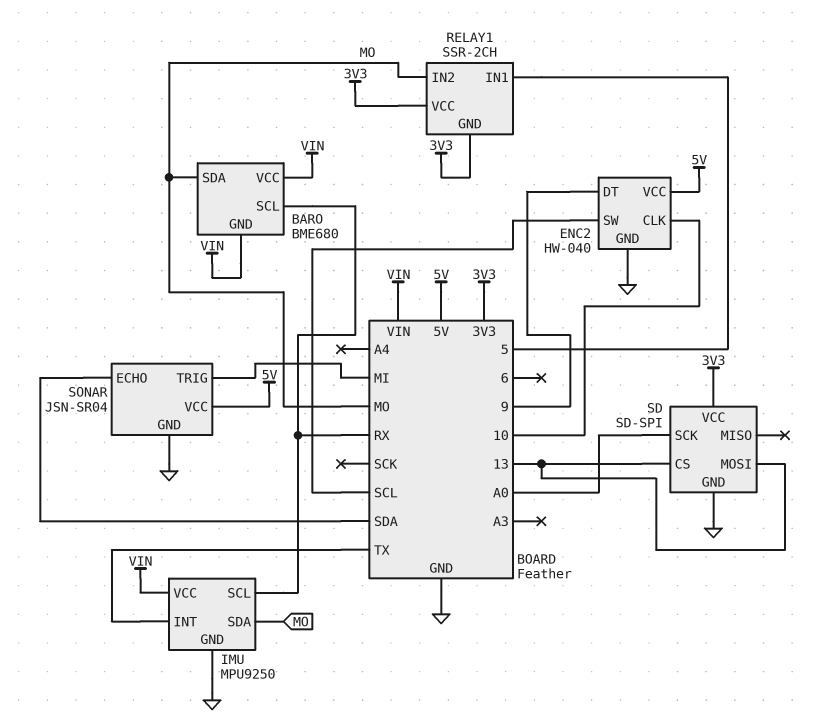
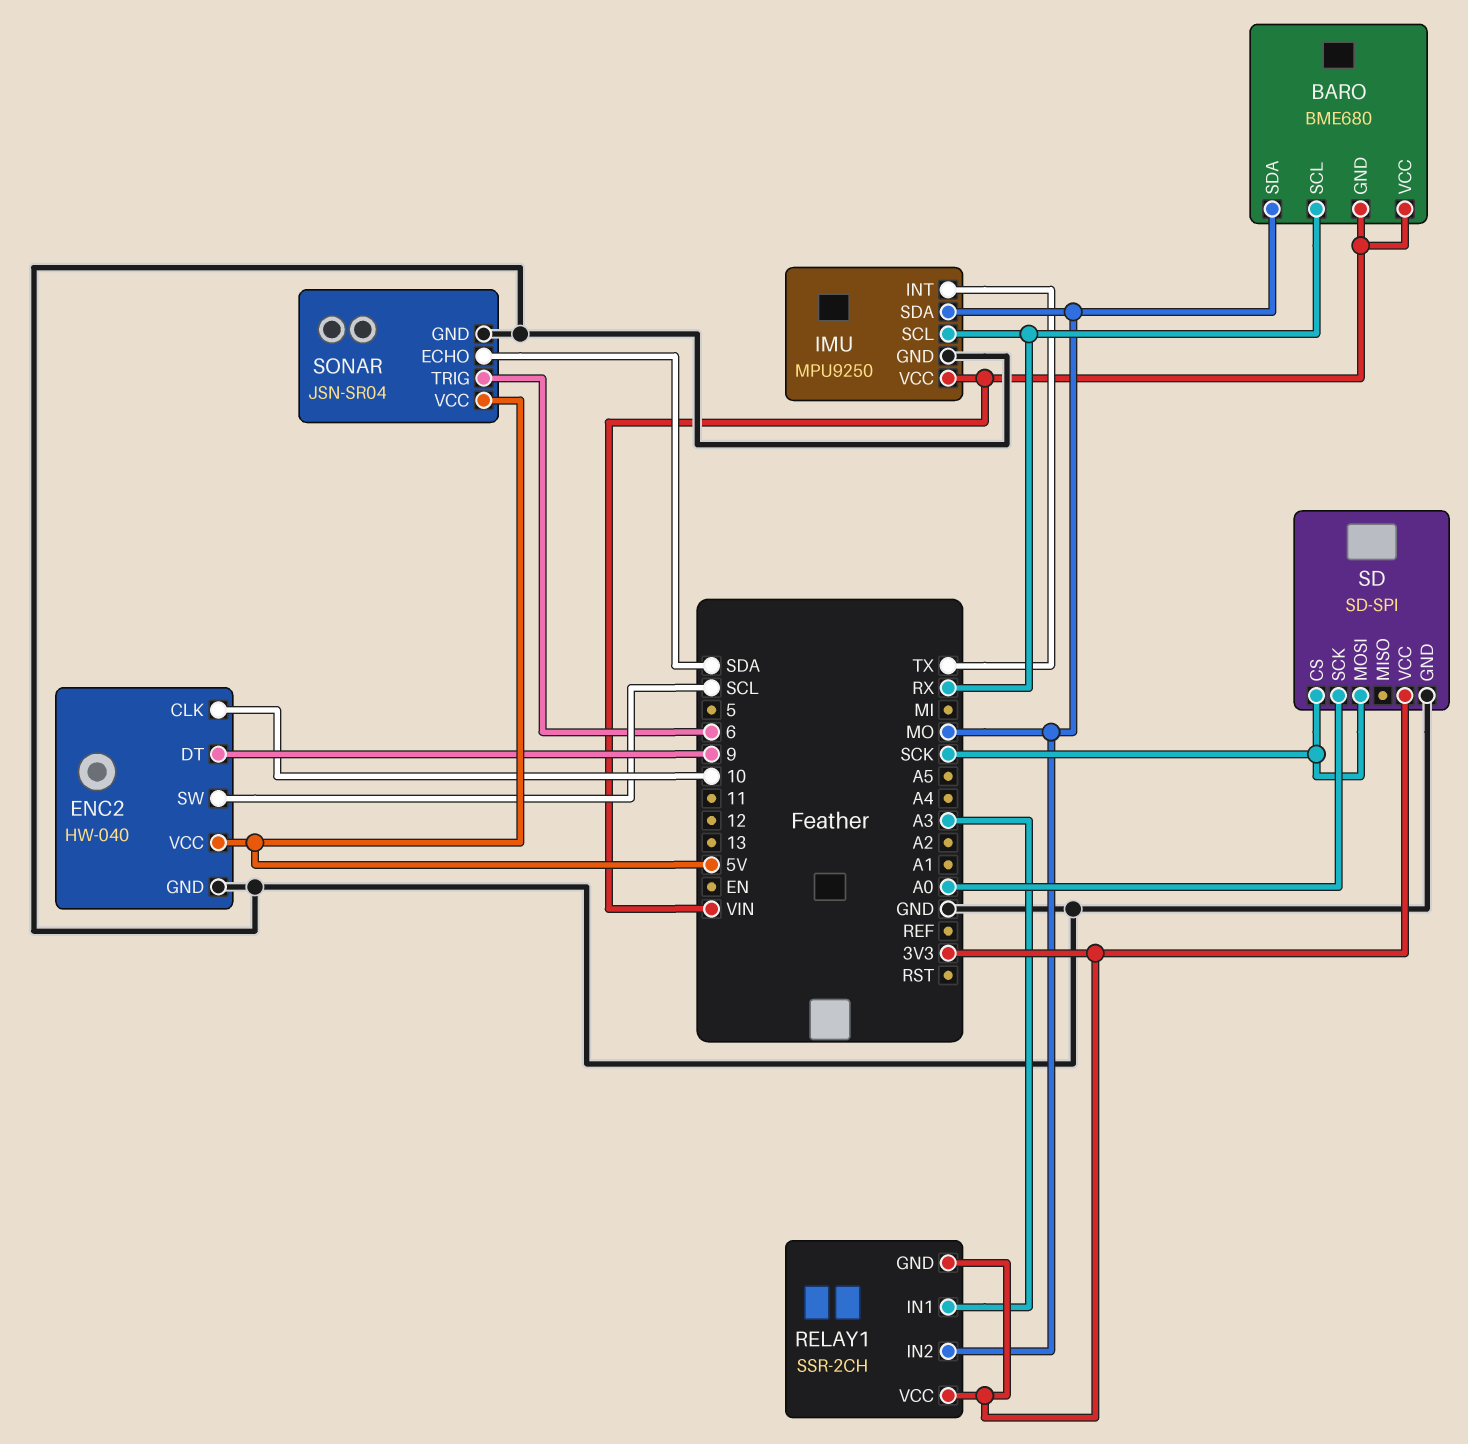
RELAY1 pin IN1: 5 -> A3
SD pin CS: 13 -> SCK
SD pin MOSI: 13 -> SCK
SONAR pin TRIG: MI -> 6

